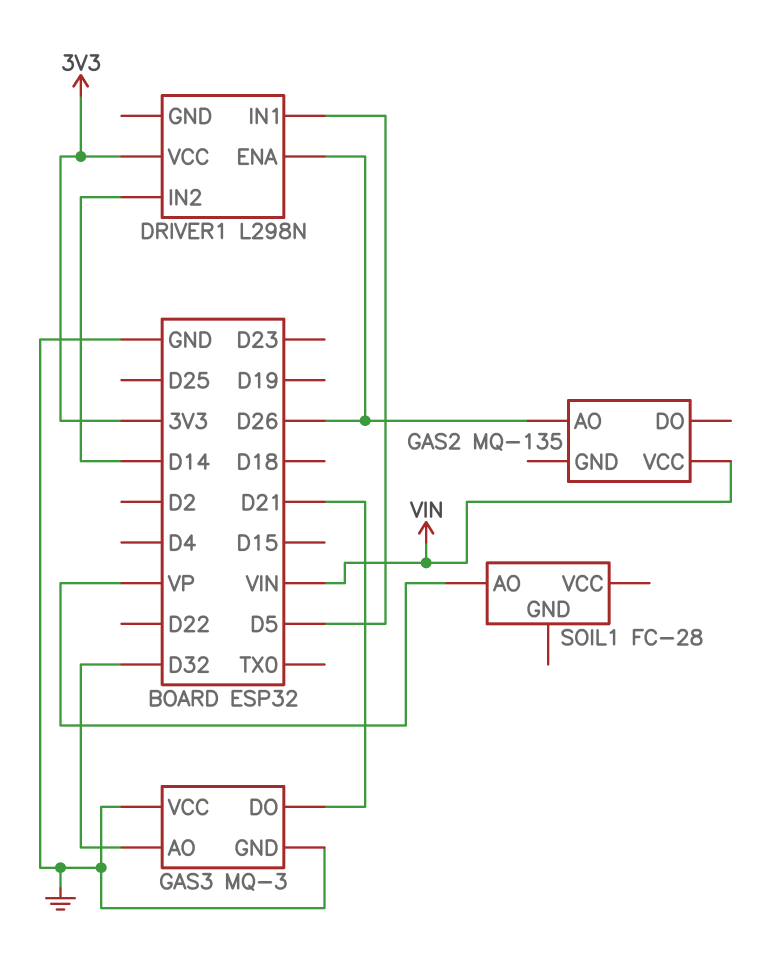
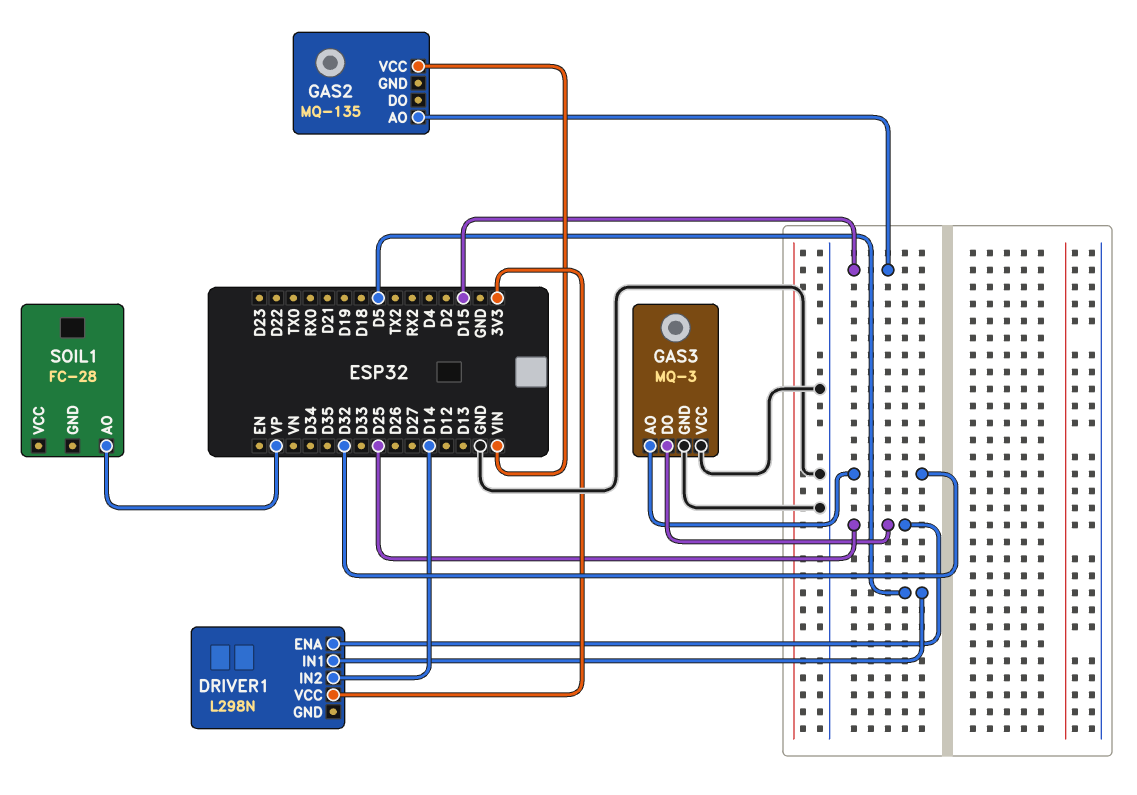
DRIVER1 pin ENA: D26 -> D25
GAS2 pin AO: D26 -> D15
GAS3 pin DO: D21 -> D25

